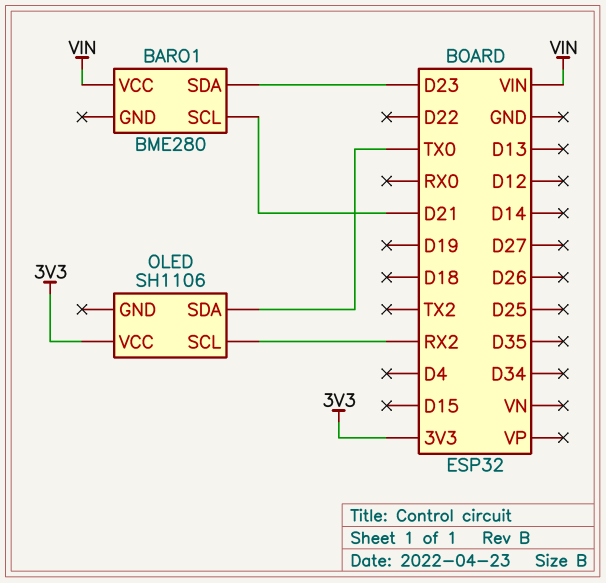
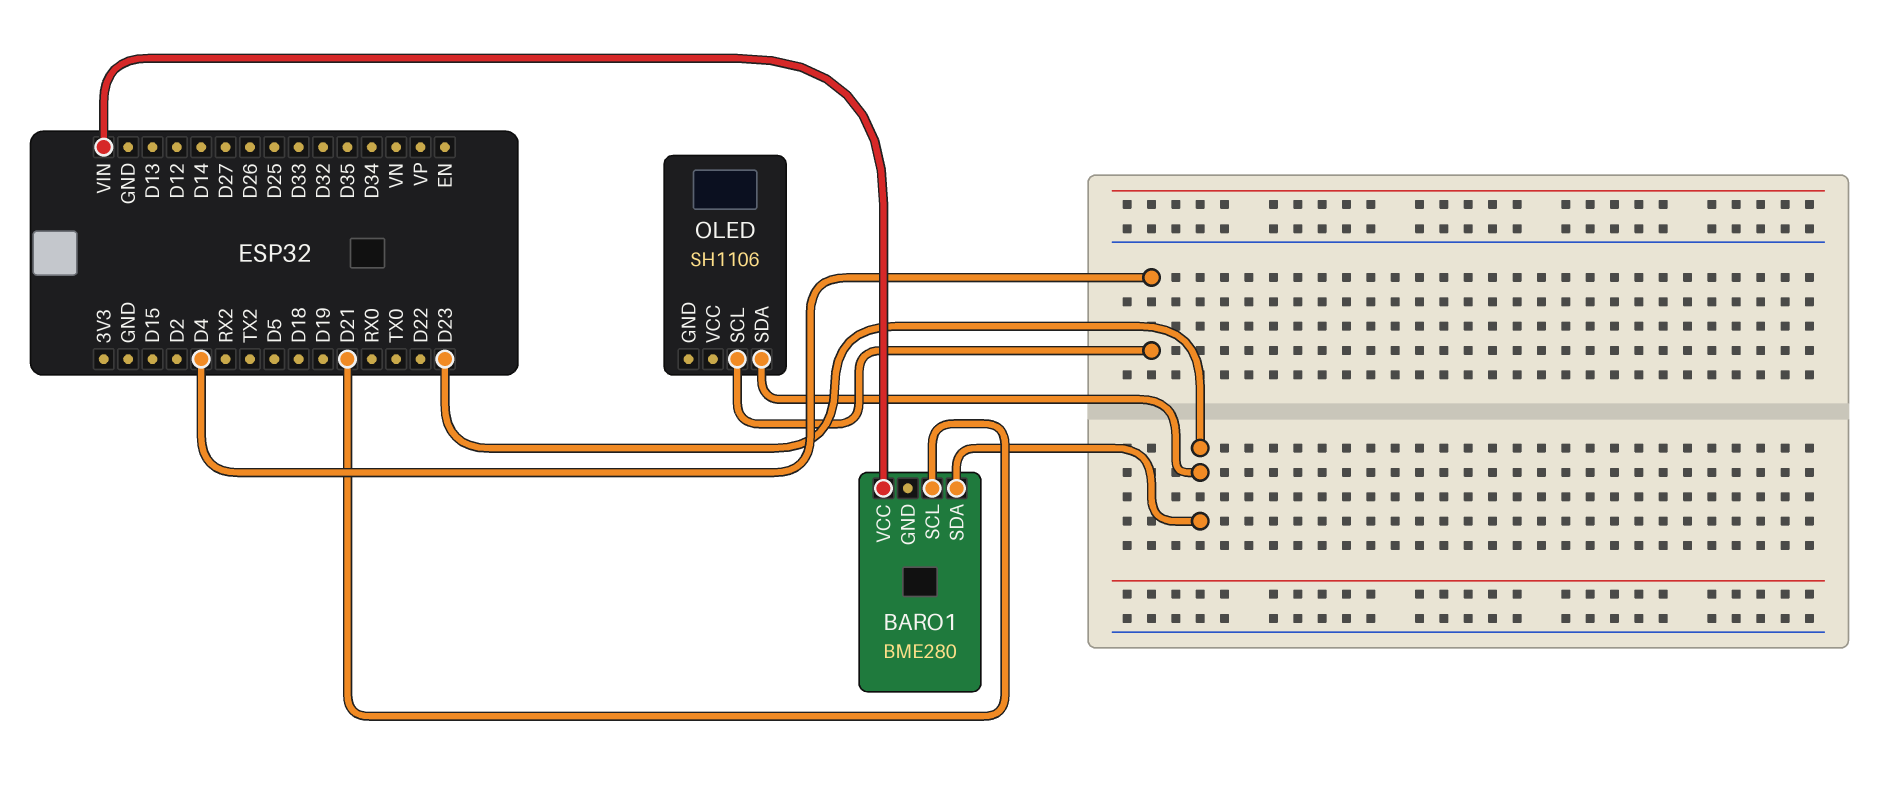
OLED pin SCL: RX2 -> D4
OLED pin SDA: TX0 -> D23
OLED pin VCC: 3V3 -> none

